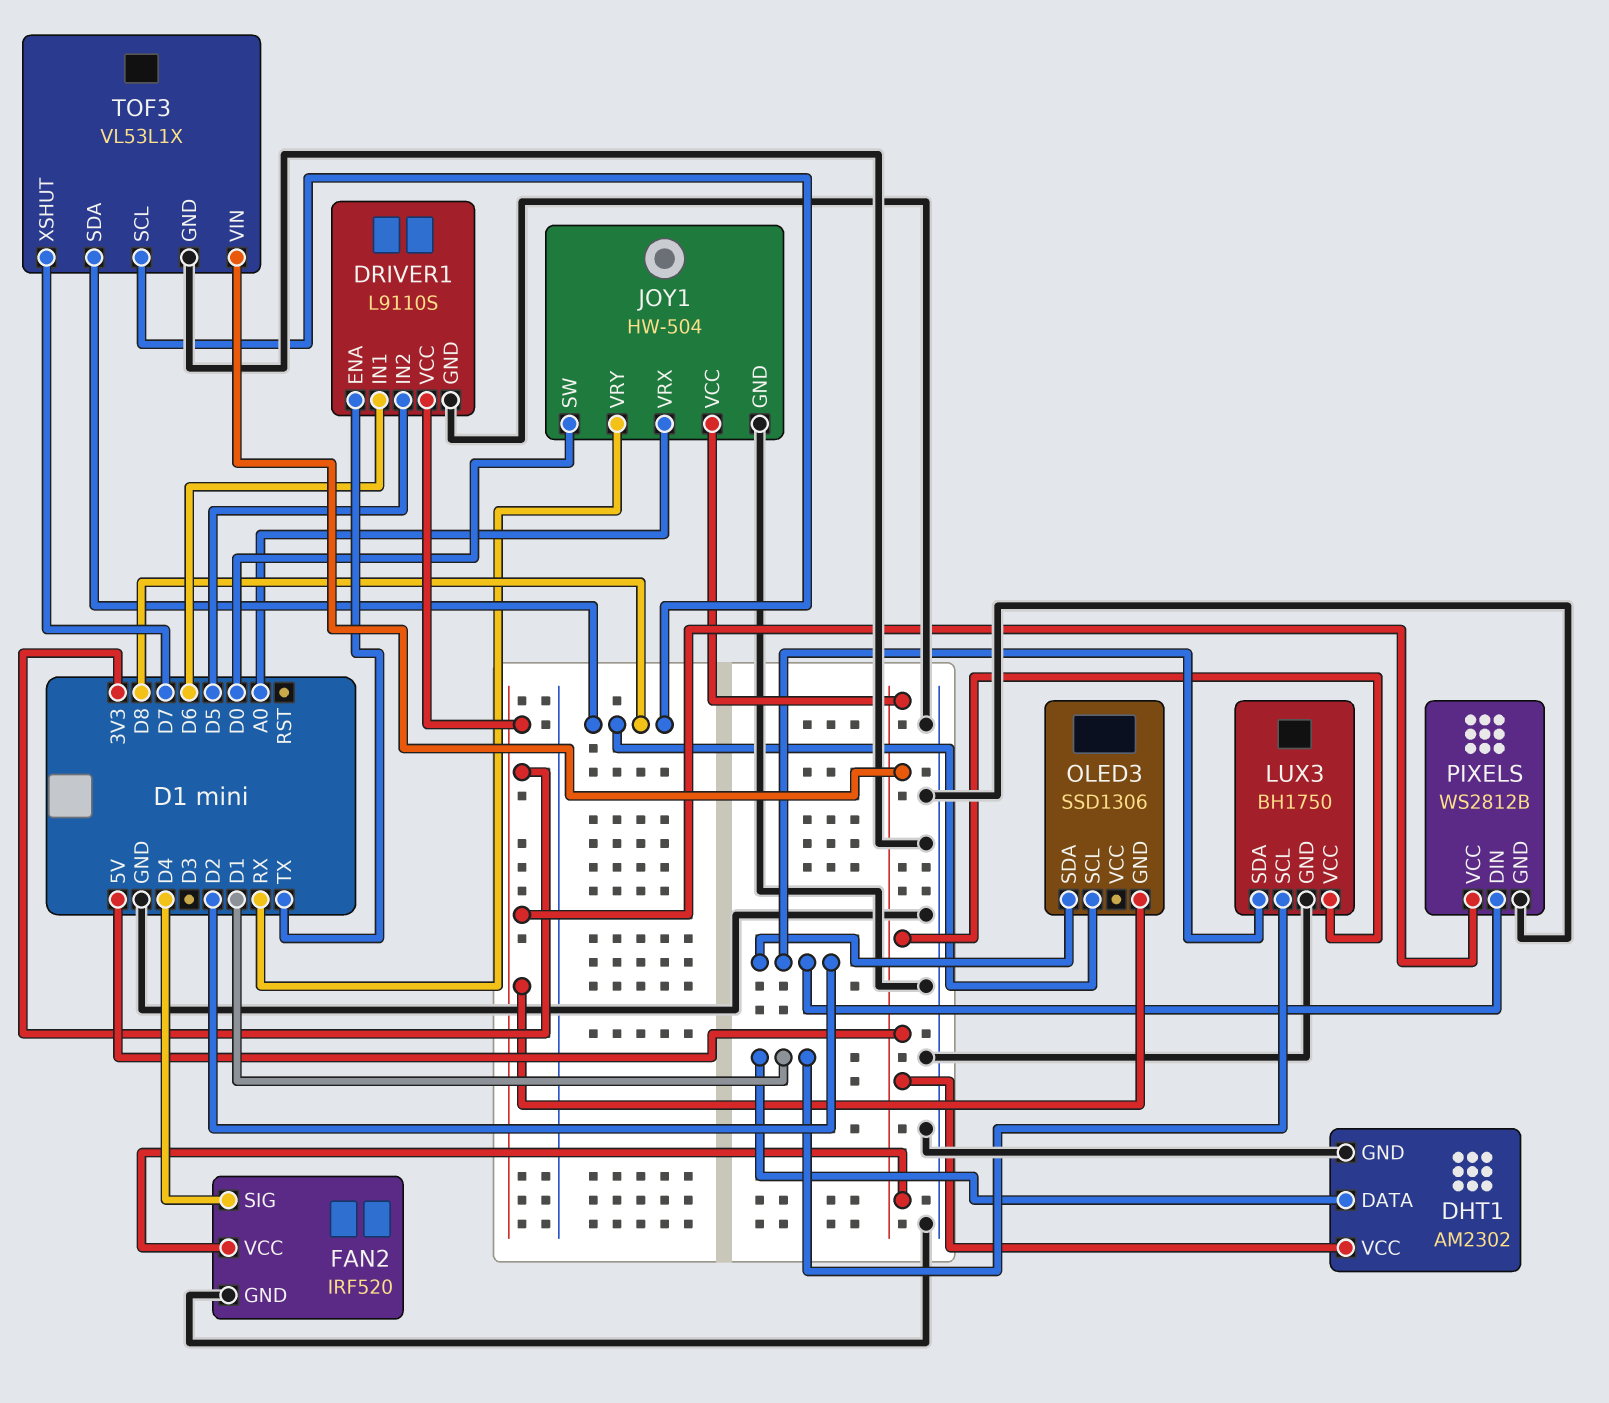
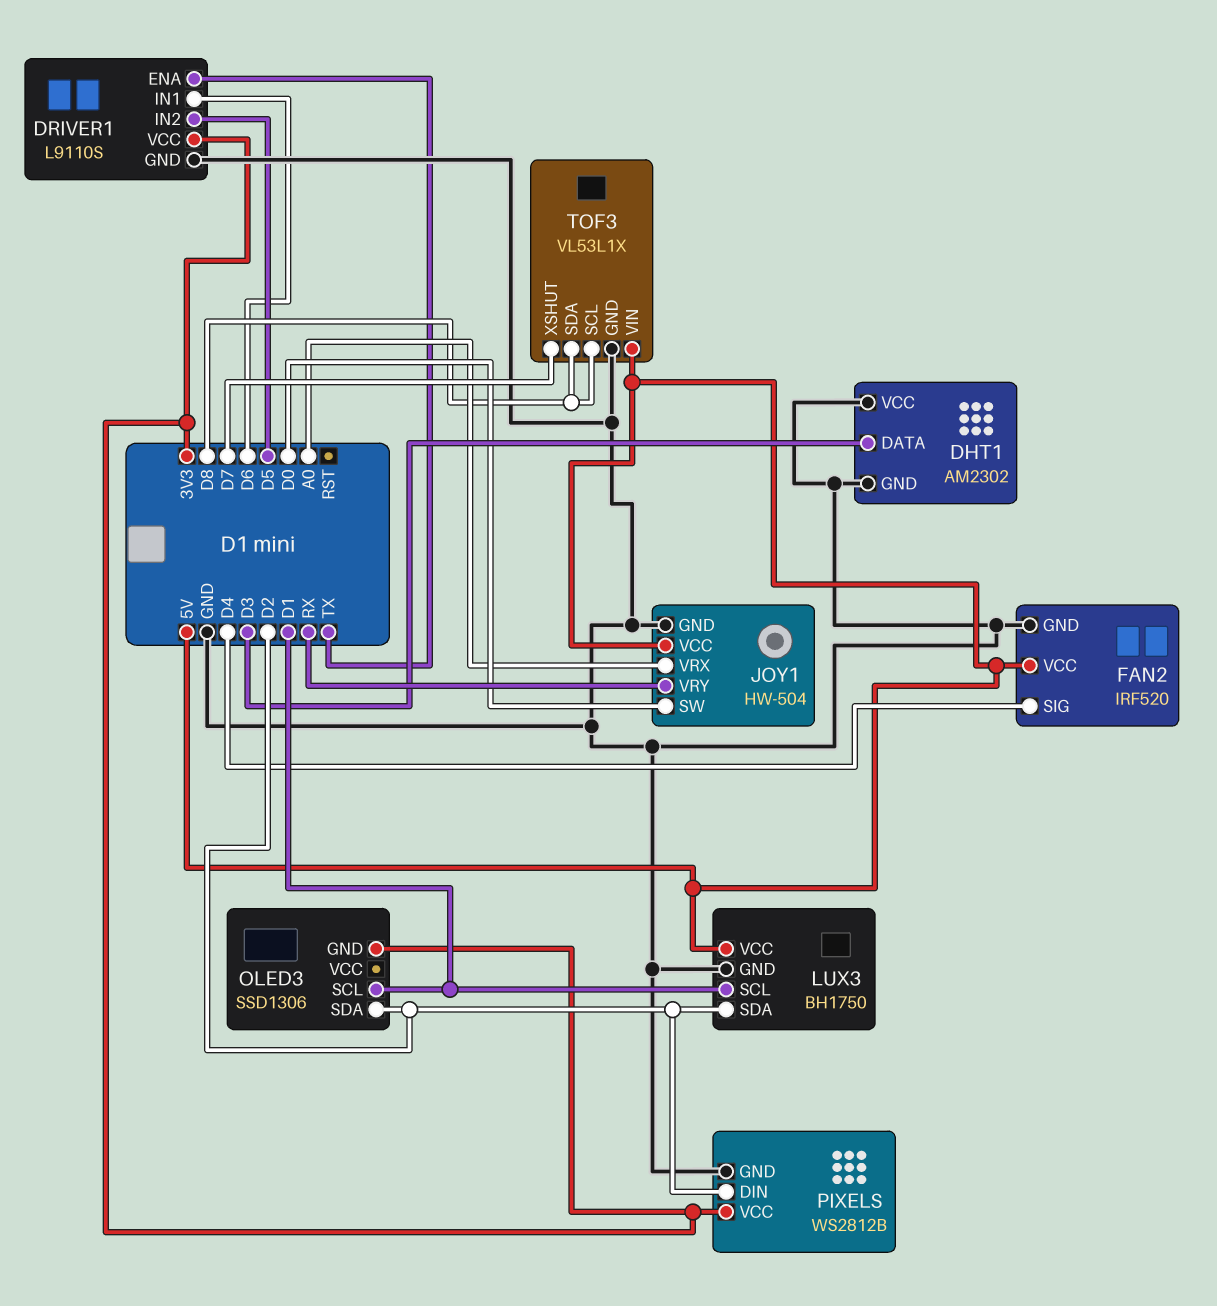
DHT1 pin DATA: D1 -> D3
DHT1 pin VCC: 5V -> GND
OLED3 pin SCL: D8 -> D1

